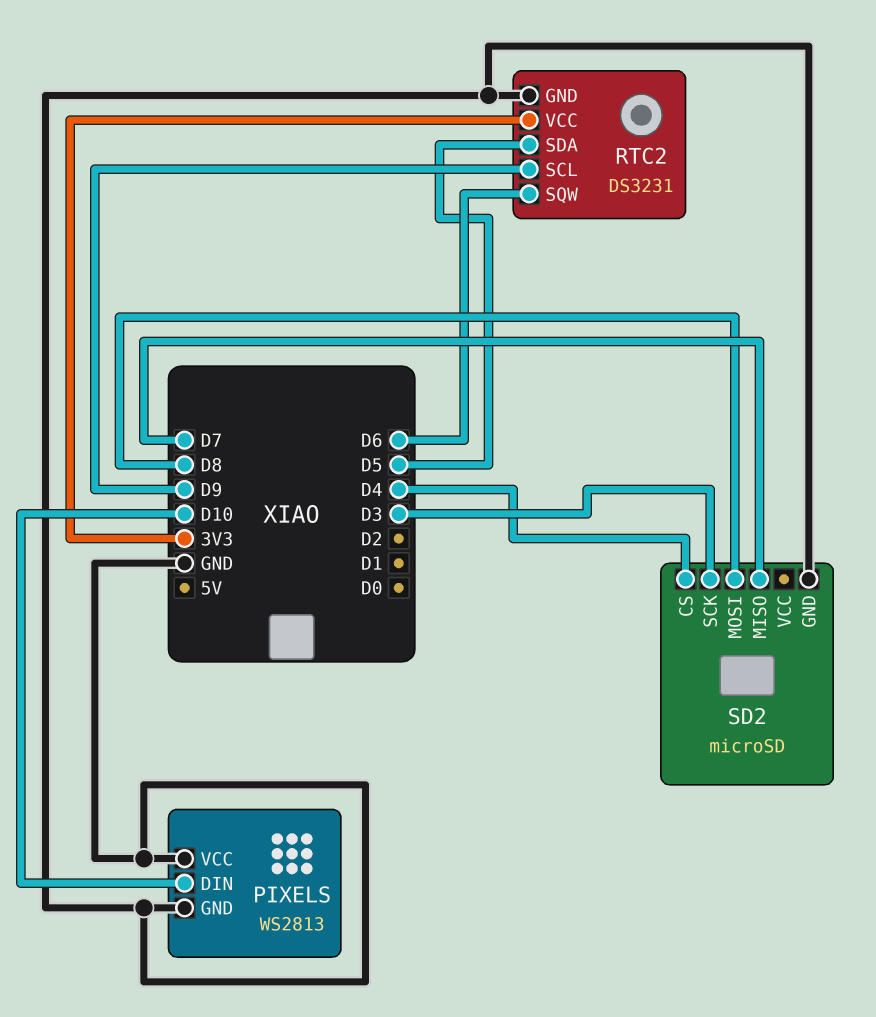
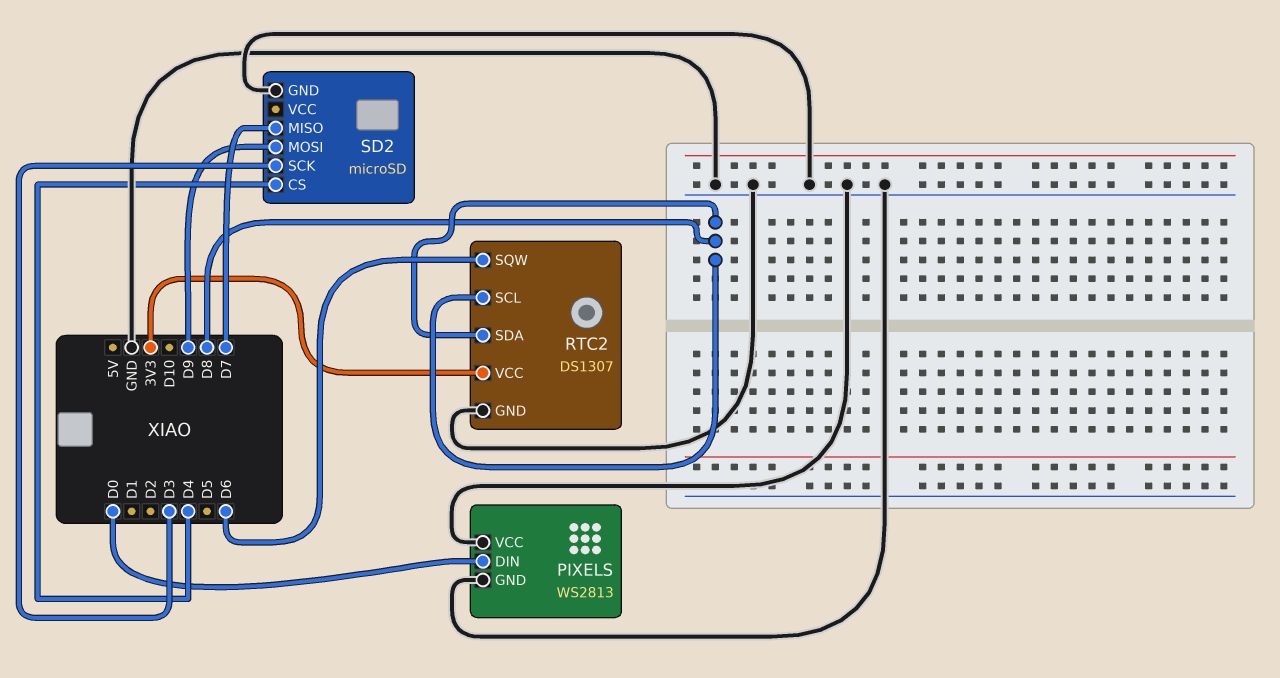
PIXELS pin DIN: D10 -> D0
RTC2: DS3231 -> DS1307
RTC2 pin SCL: D9 -> D8
RTC2 pin SDA: D5 -> D8
SD2 pin MOSI: D8 -> D9

